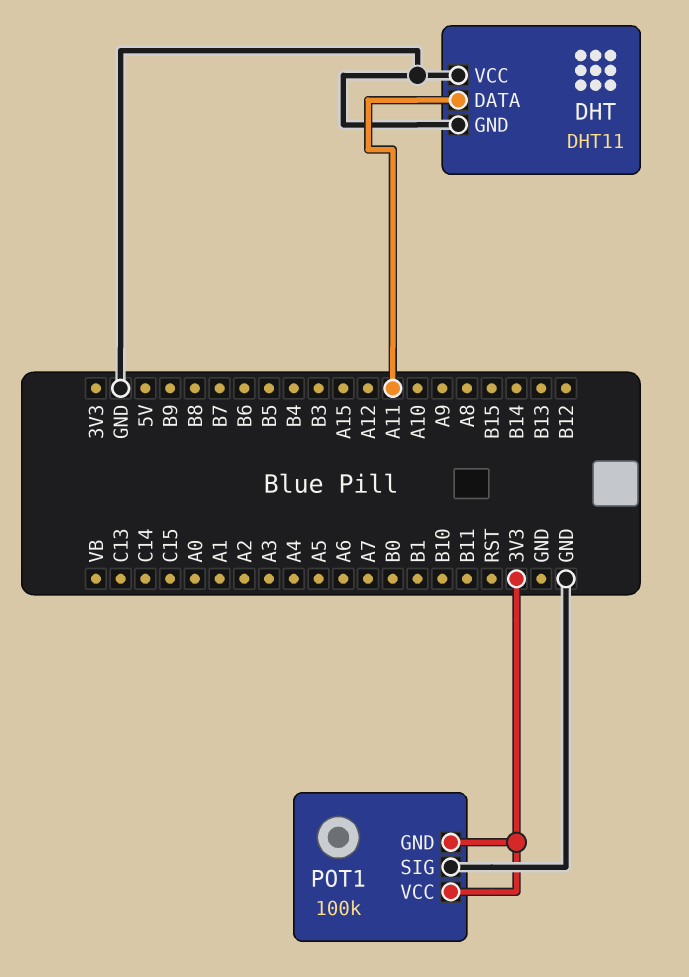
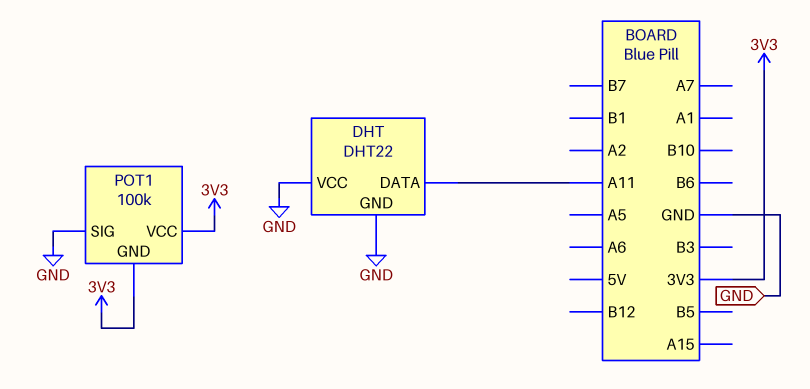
DHT: DHT11 -> DHT22

